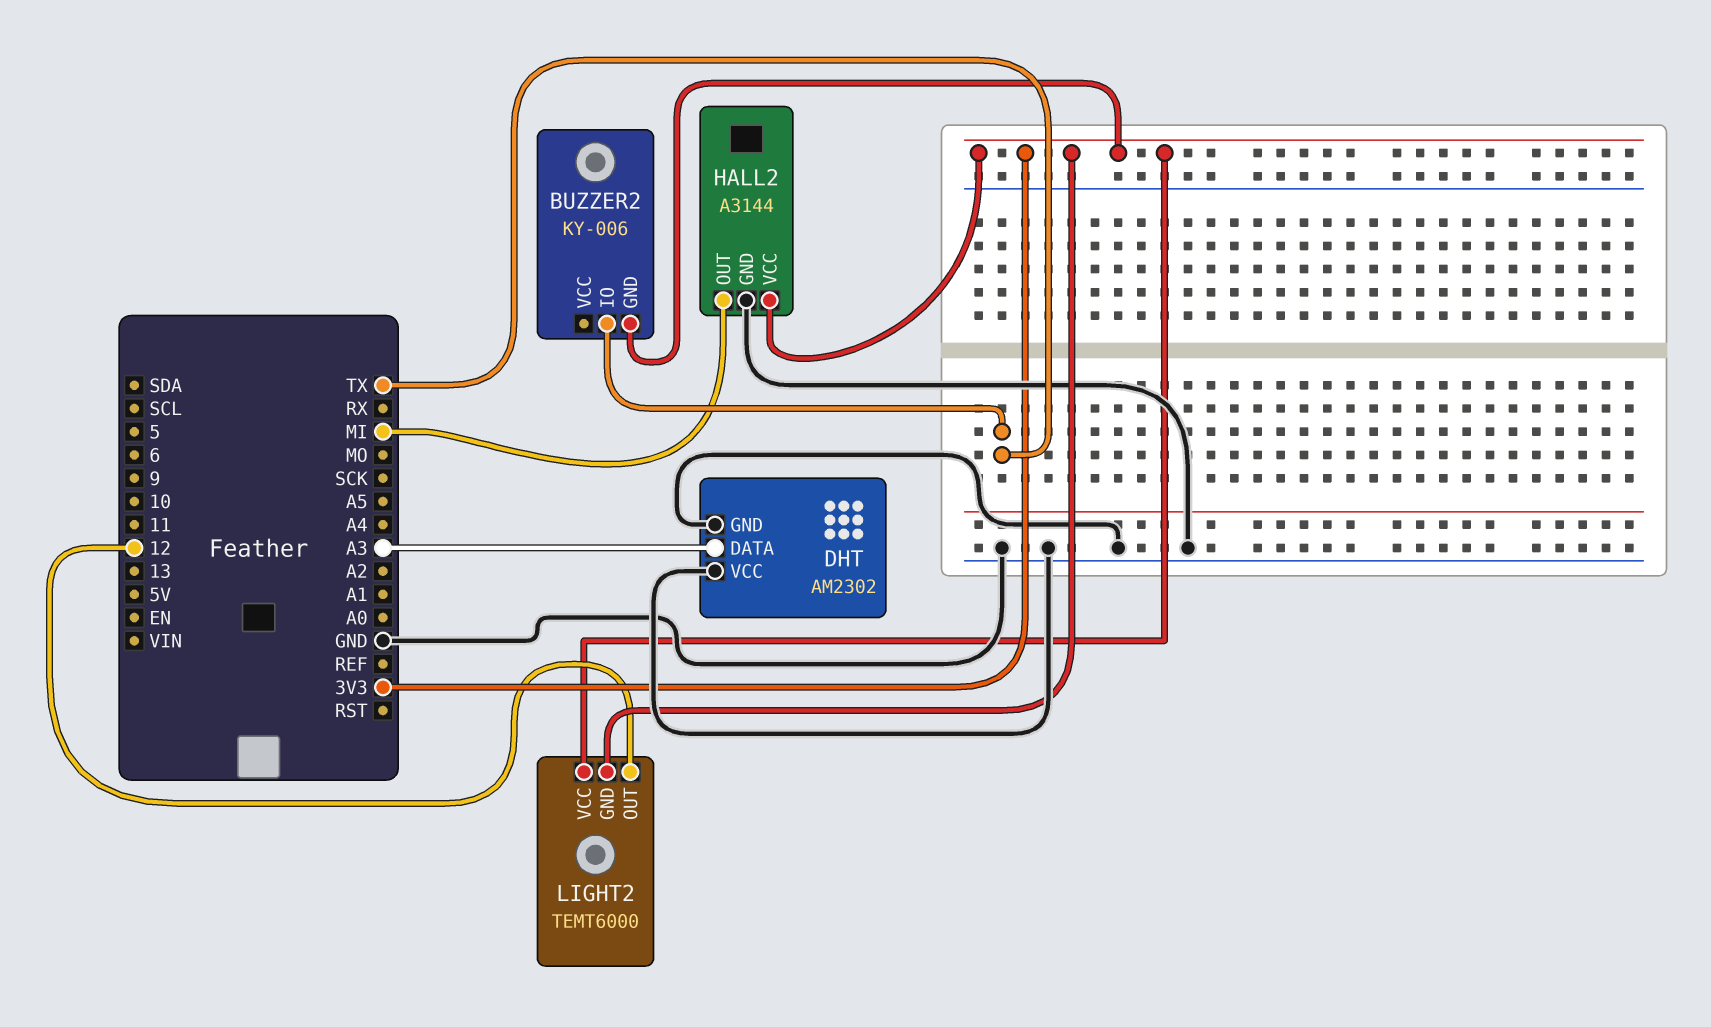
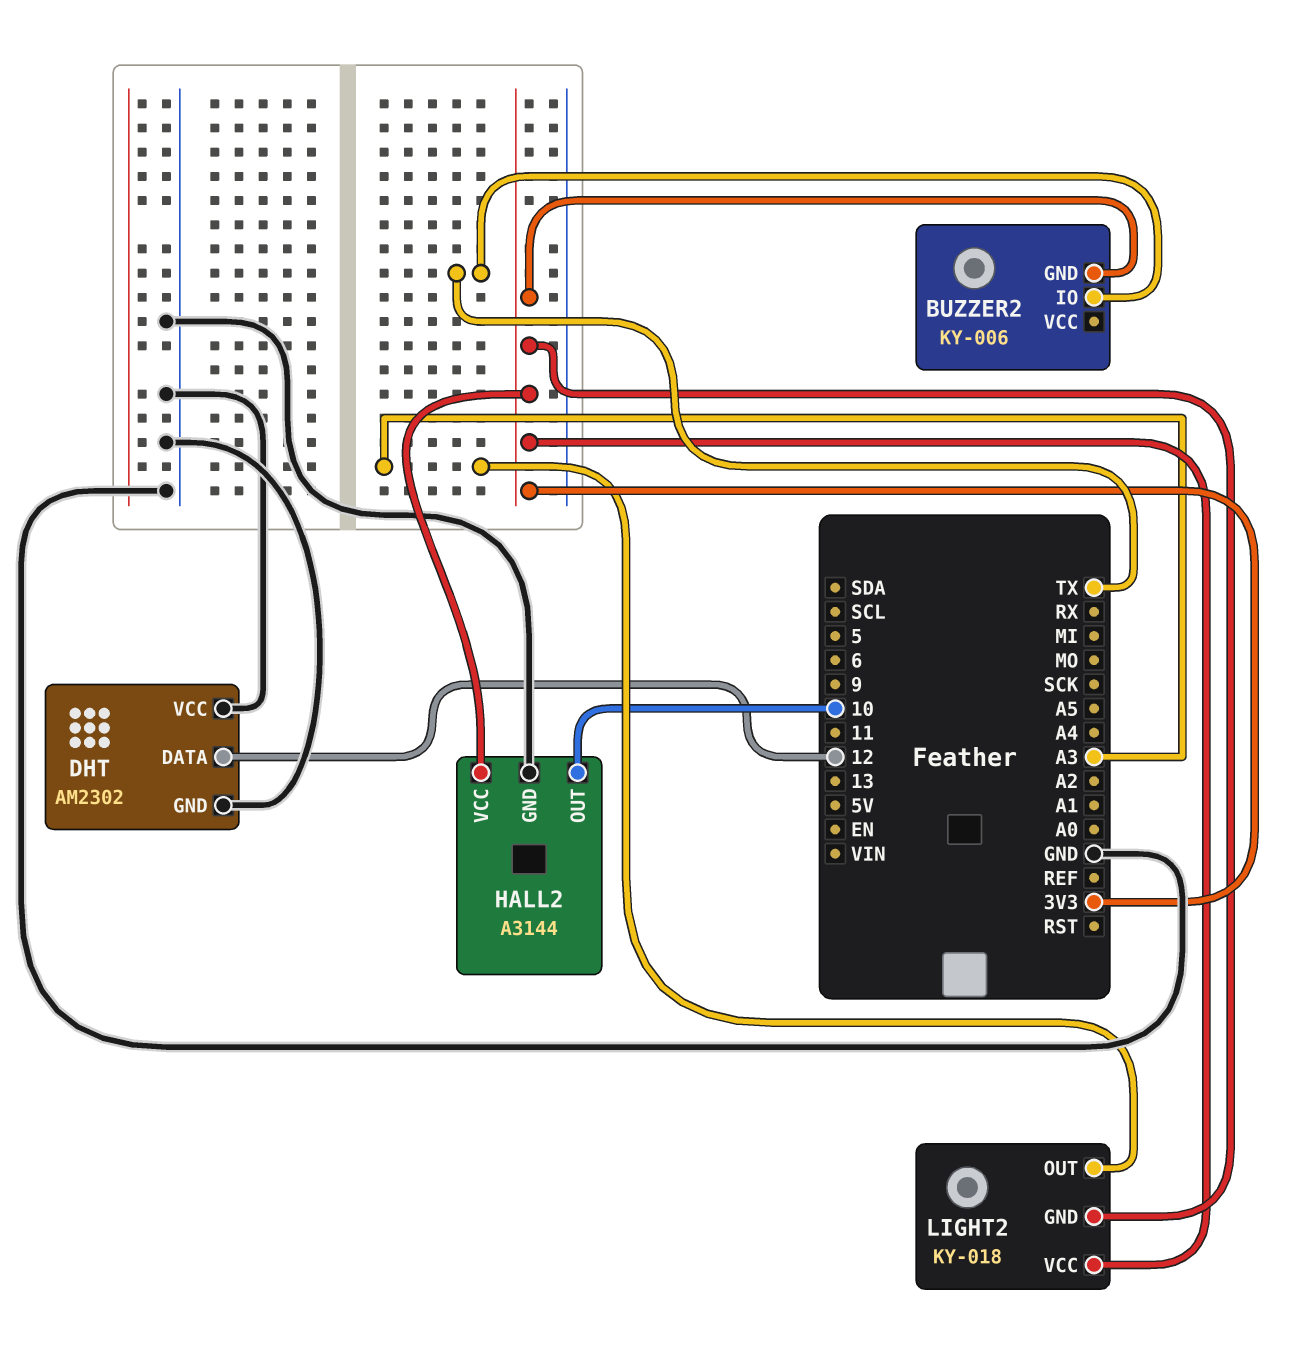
DHT pin DATA: A3 -> 12
HALL2 pin OUT: MI -> 10
LIGHT2: TEMT6000 -> KY-018
LIGHT2 pin OUT: 12 -> A3

